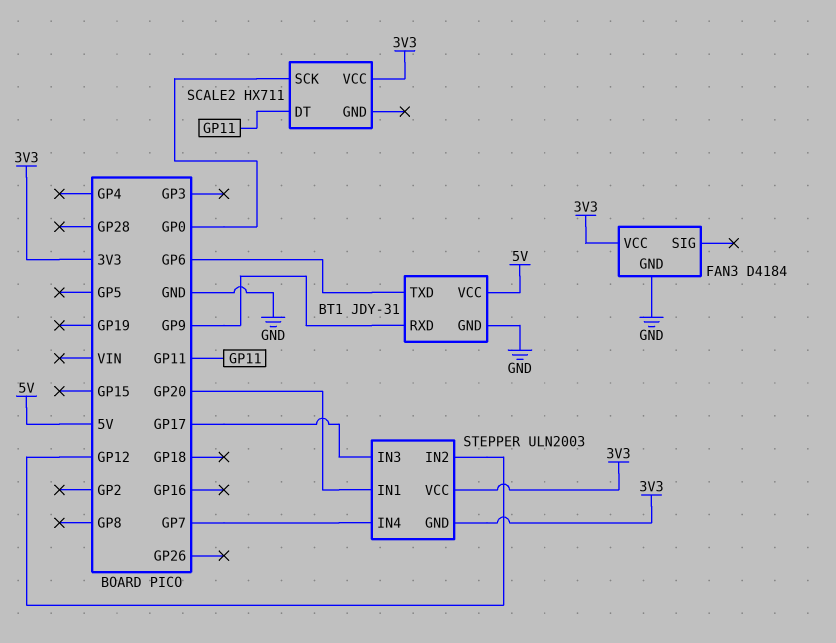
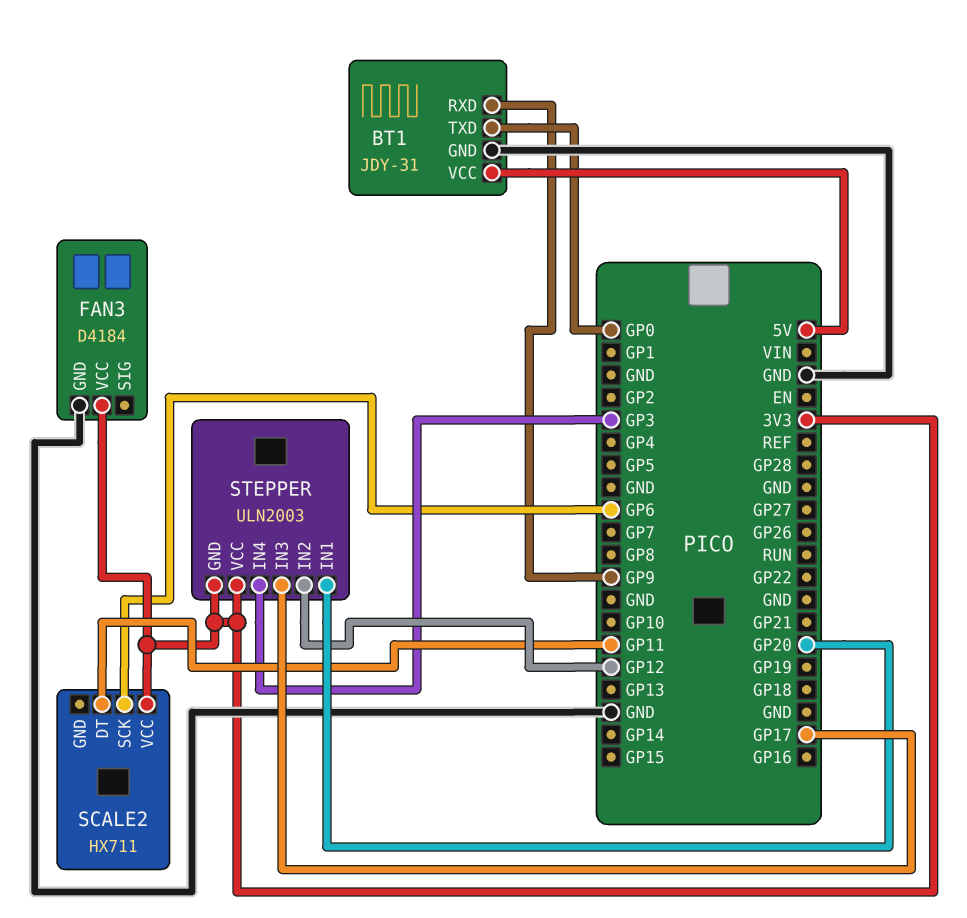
BT1 pin TXD: GP6 -> GP0
SCALE2 pin SCK: GP0 -> GP6
STEPPER pin IN4: GP7 -> GP3

